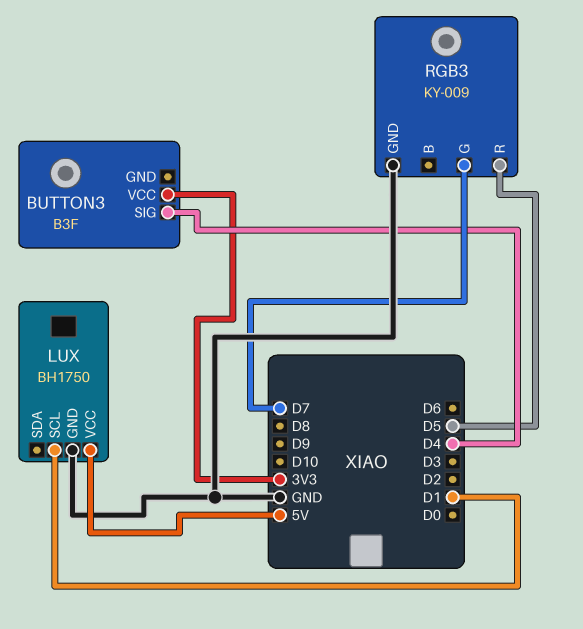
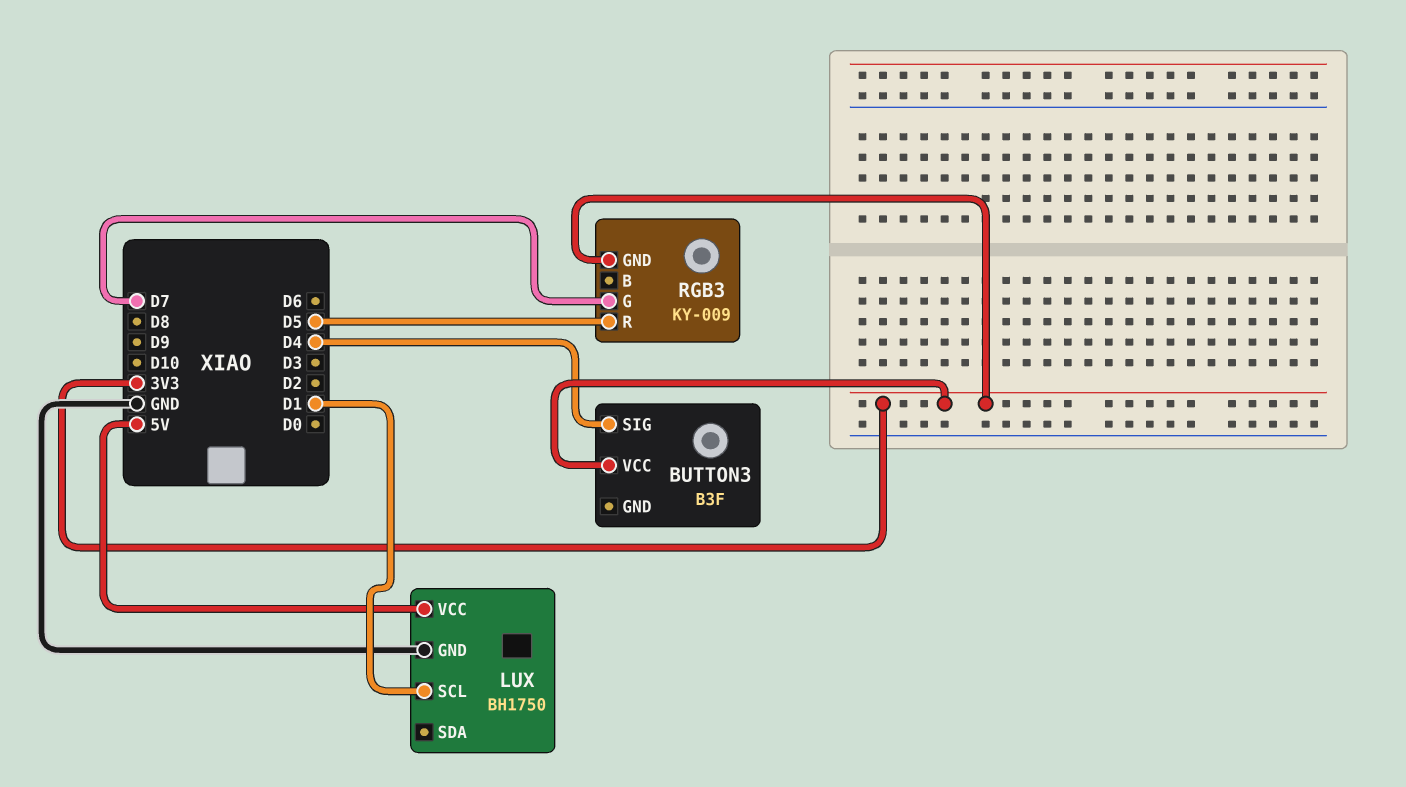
RGB3 pin GND: GND -> 3V3

